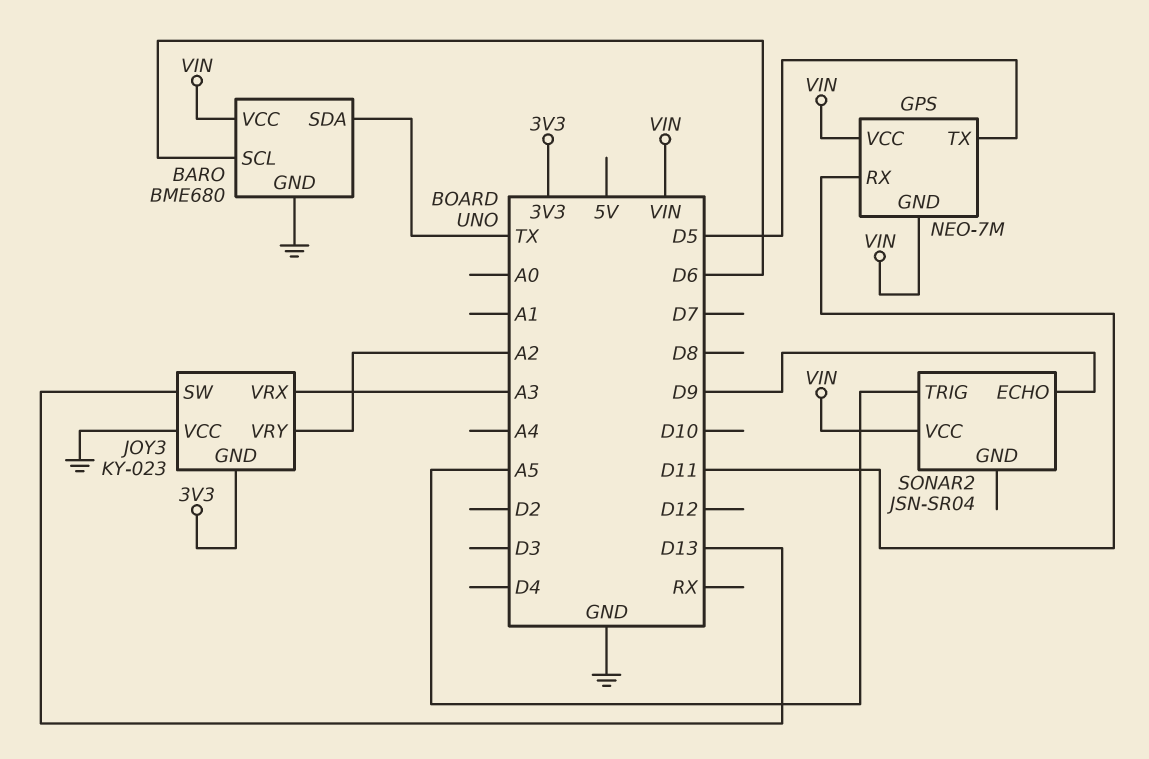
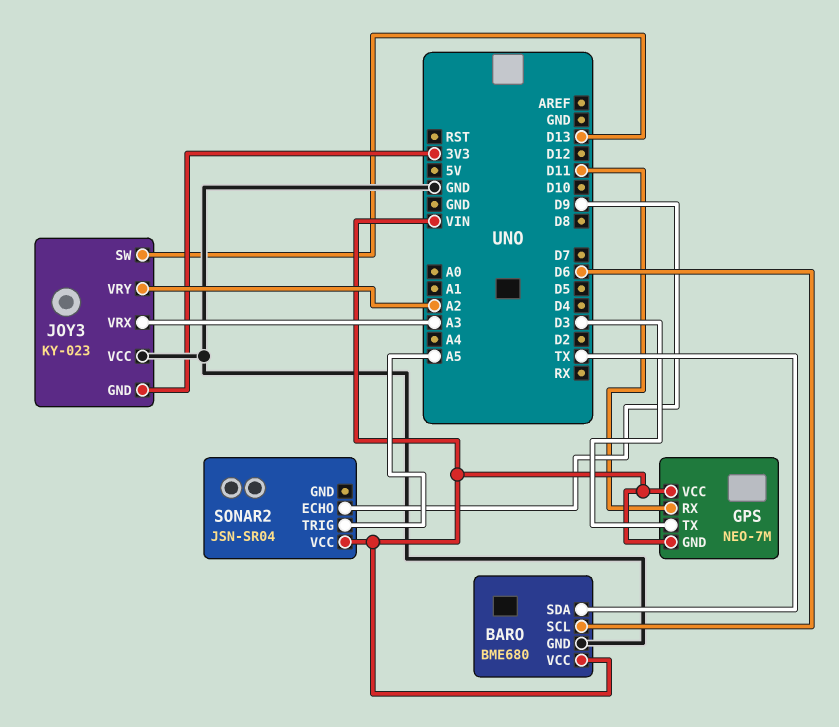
GPS pin TX: D5 -> D3

